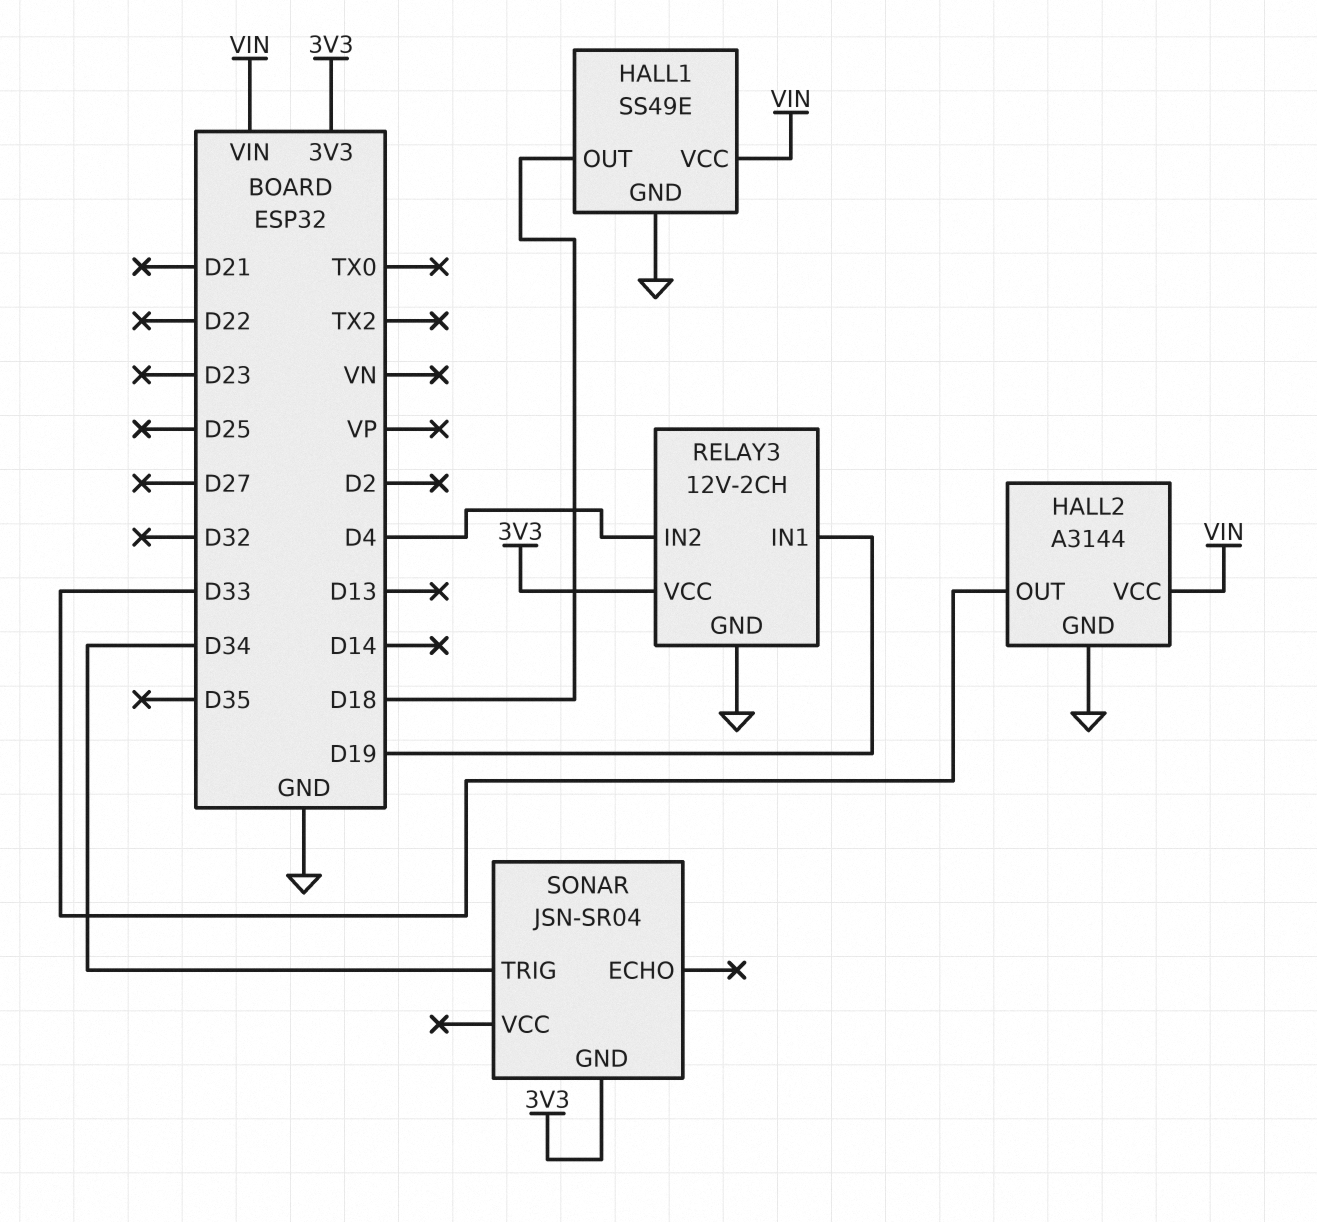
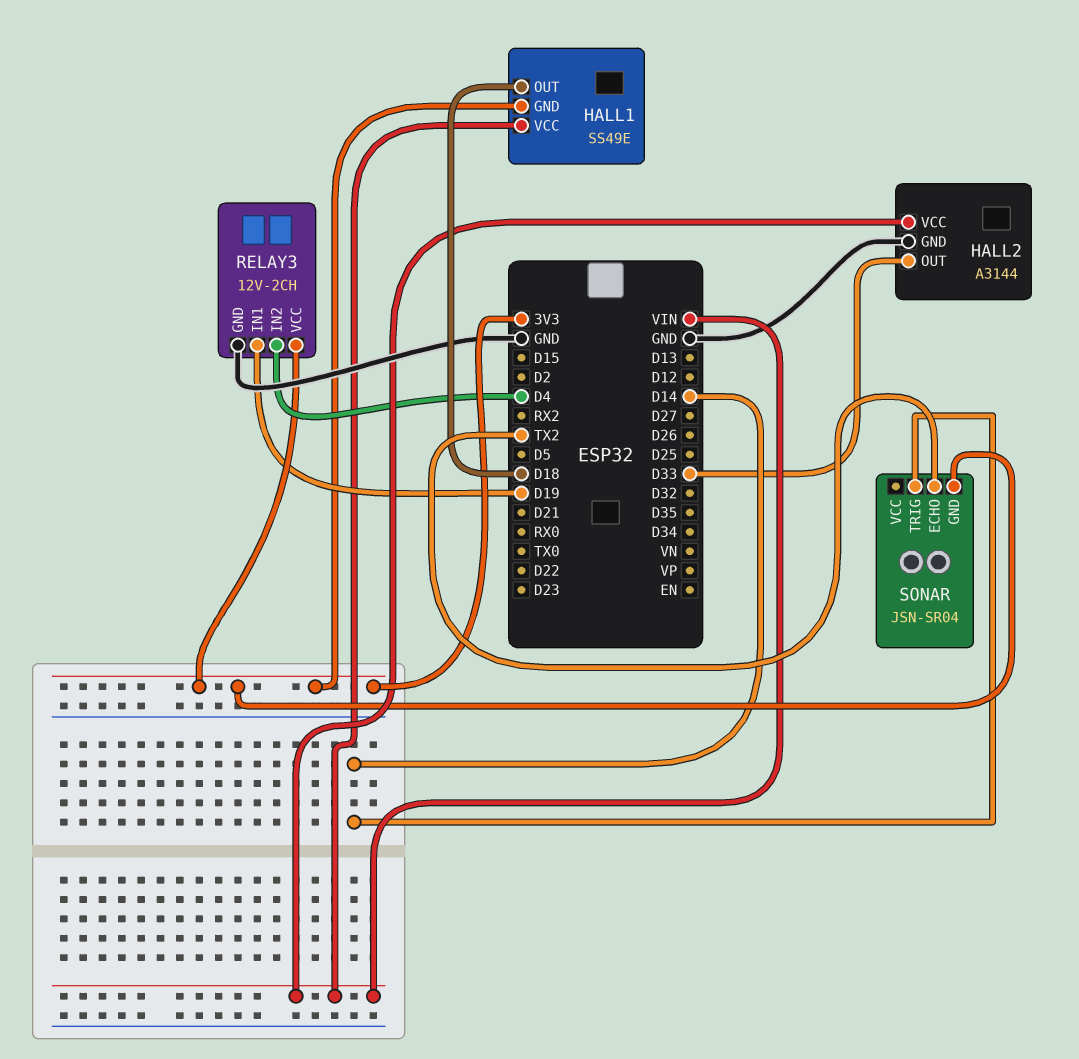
HALL1 pin GND: GND -> 3V3
SONAR pin ECHO: none -> TX2
SONAR pin TRIG: D34 -> D14

